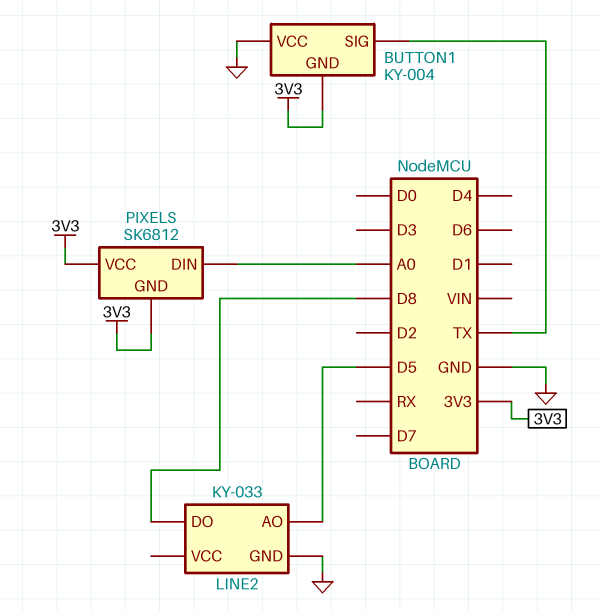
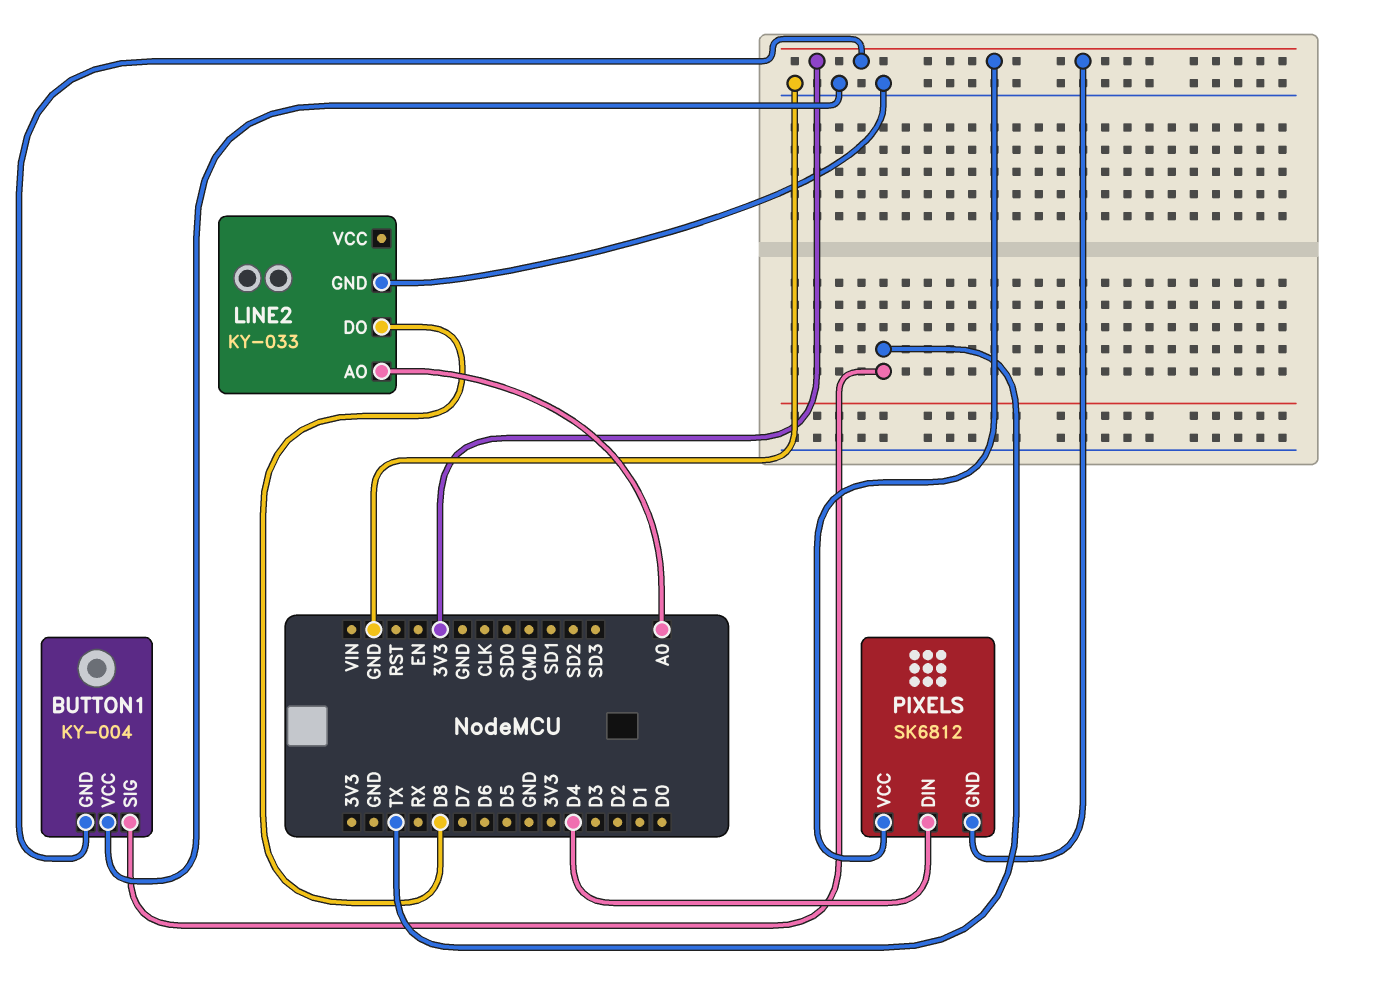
LINE2 pin AO: D5 -> A0
PIXELS pin DIN: A0 -> D4

